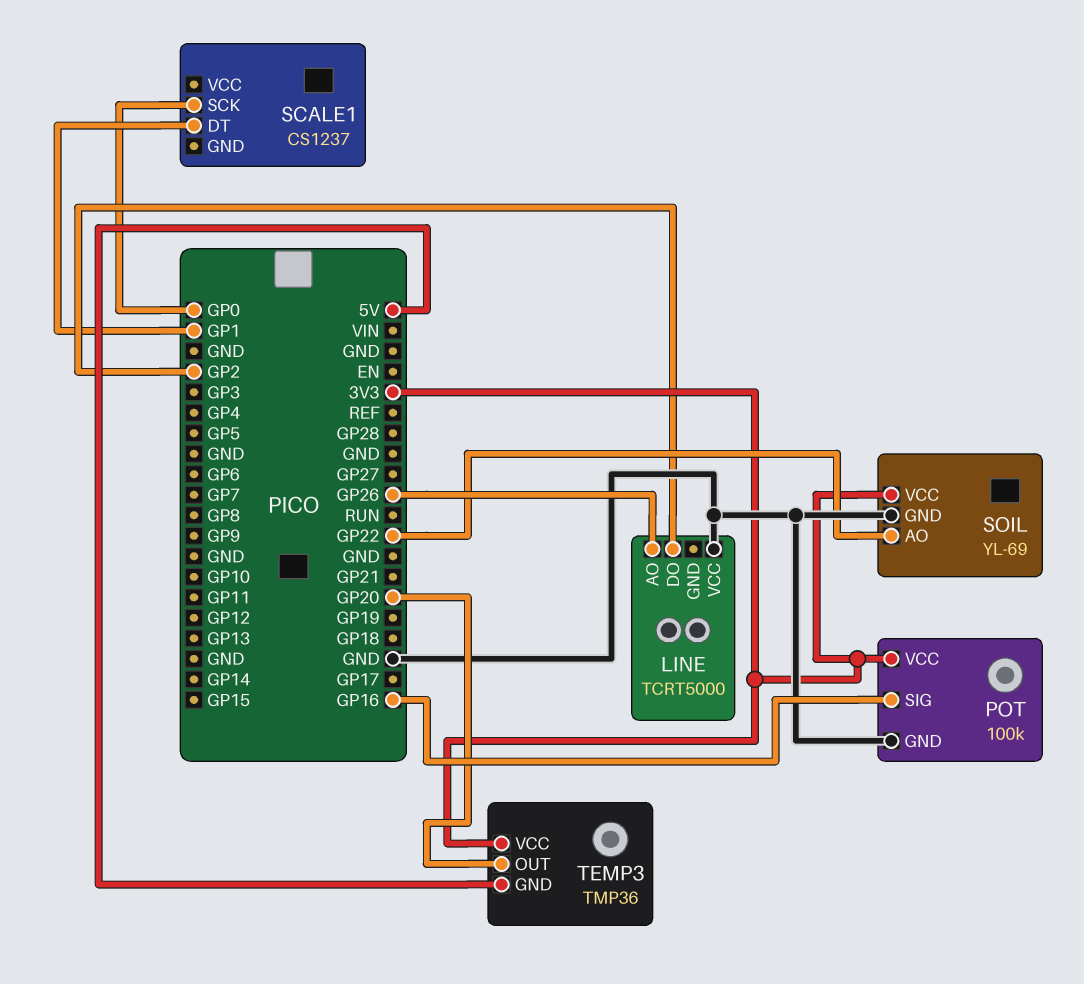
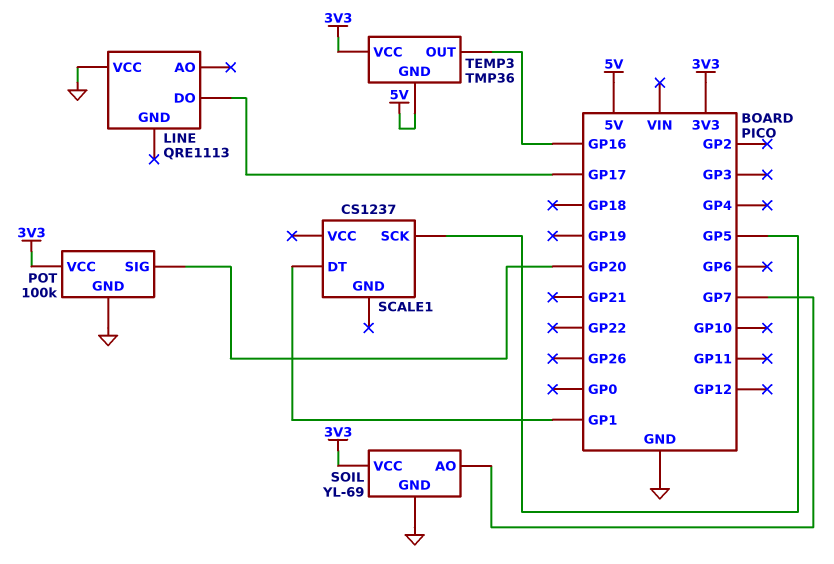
LINE: TCRT5000 -> QRE1113
LINE pin AO: GP26 -> none
LINE pin DO: GP2 -> GP17
POT pin SIG: GP16 -> GP20
SCALE1 pin SCK: GP0 -> GP5
SOIL pin AO: GP22 -> GP7
TEMP3 pin OUT: GP20 -> GP16

